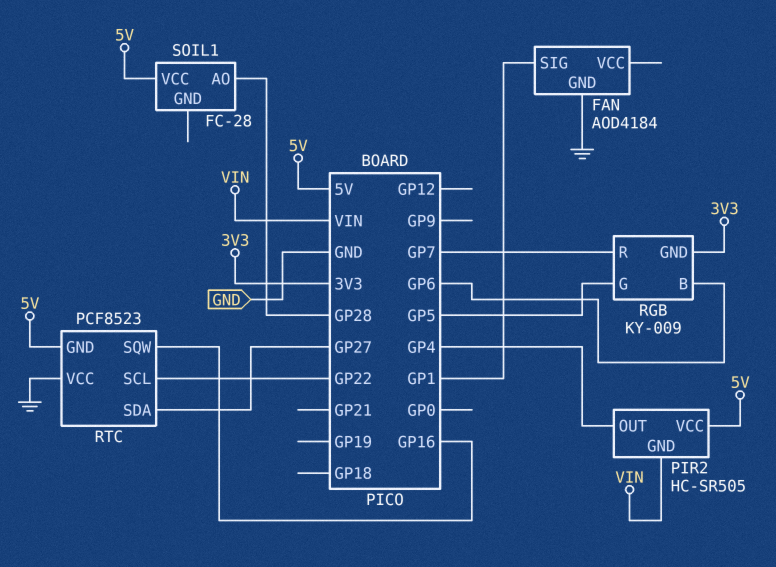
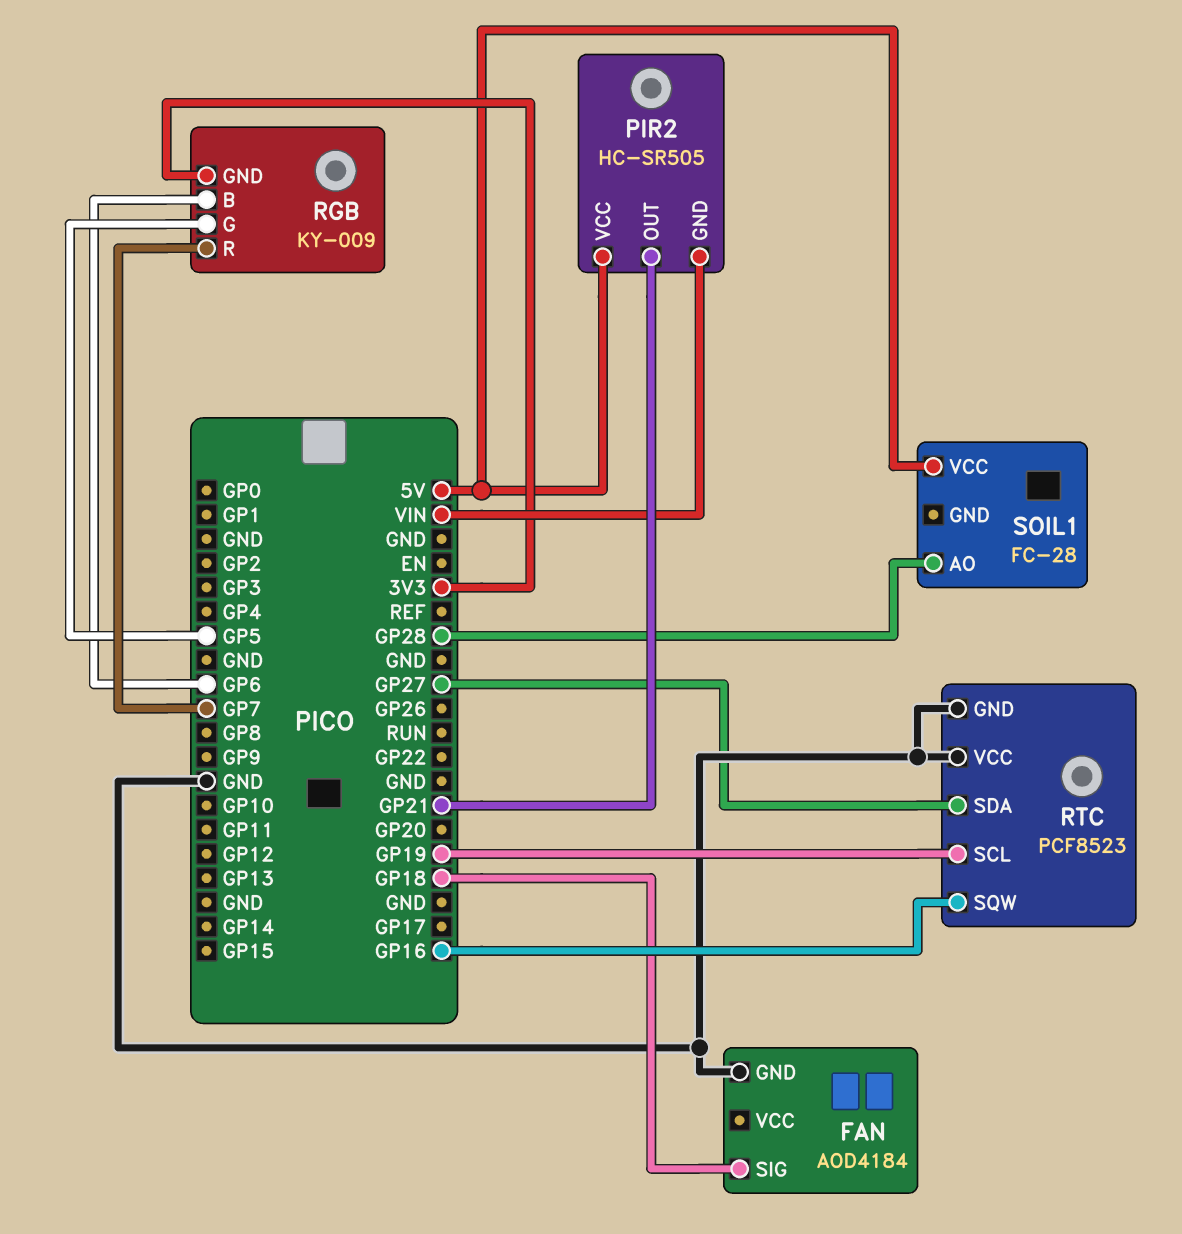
FAN pin SIG: GP1 -> GP18
PIR2 pin OUT: GP4 -> GP21
RTC pin GND: 5V -> GND
RTC pin SCL: GP22 -> GP19

